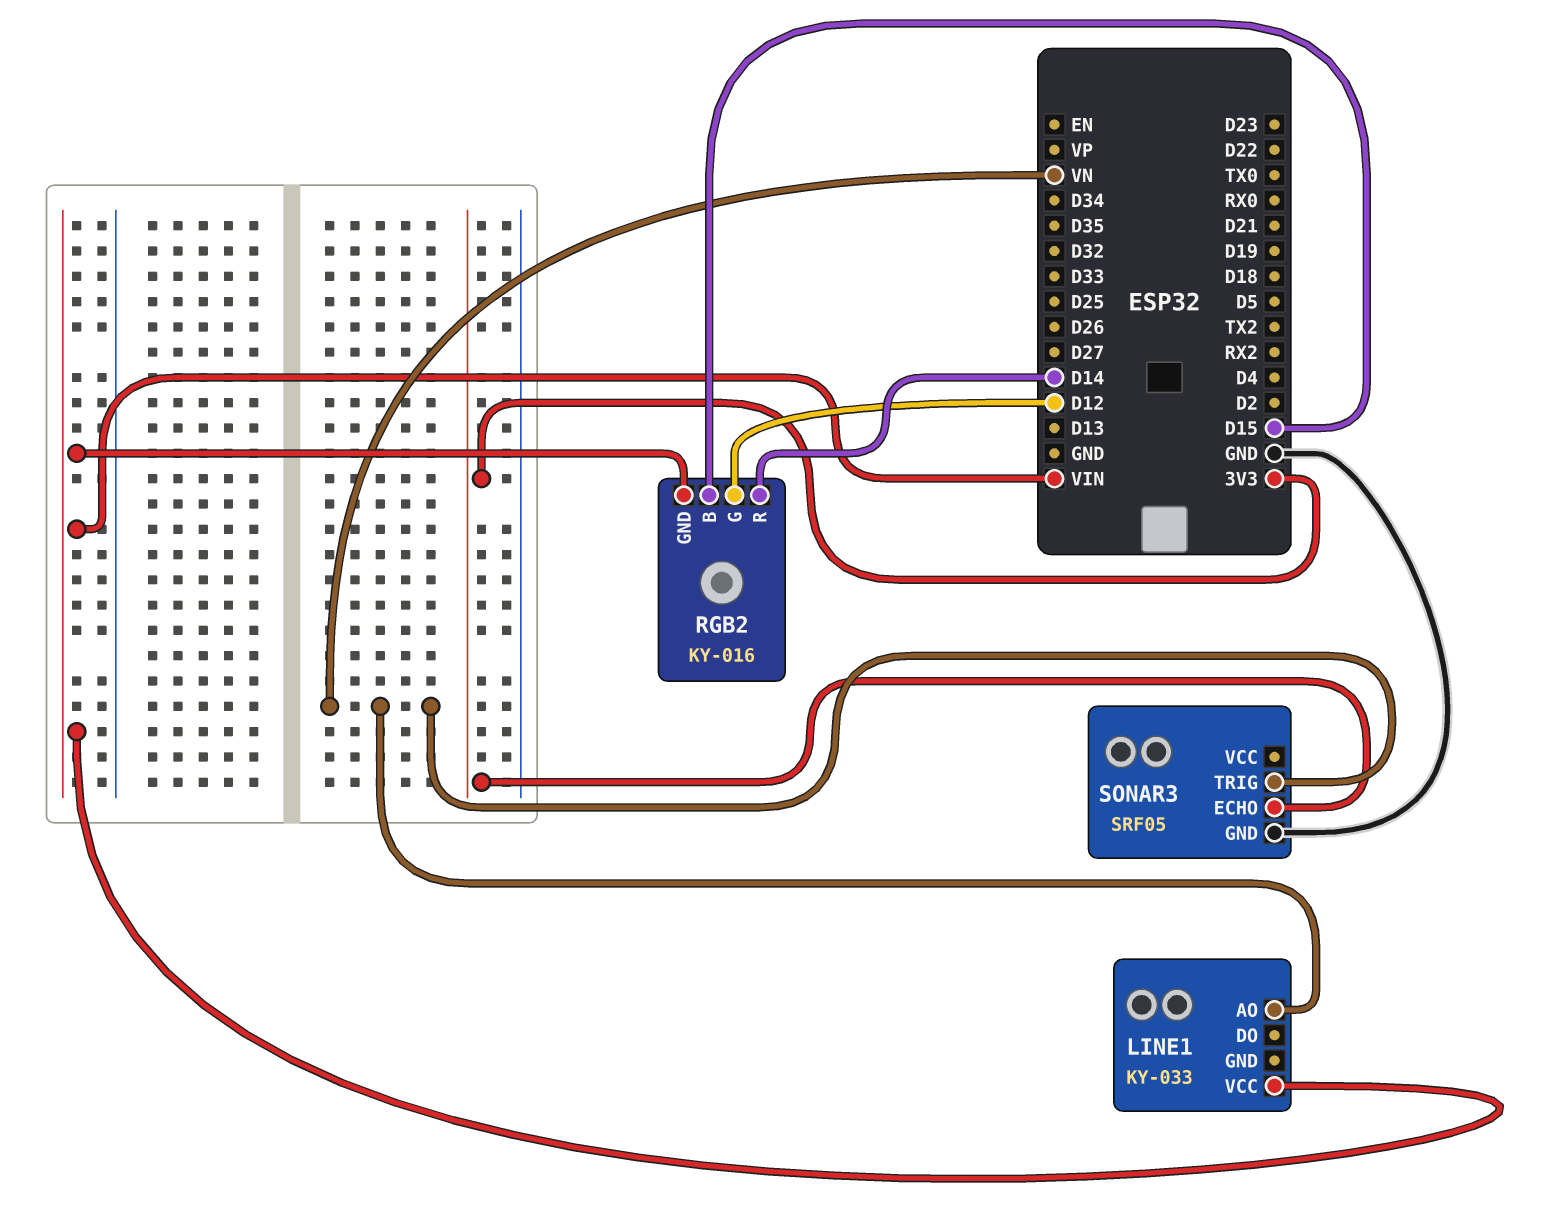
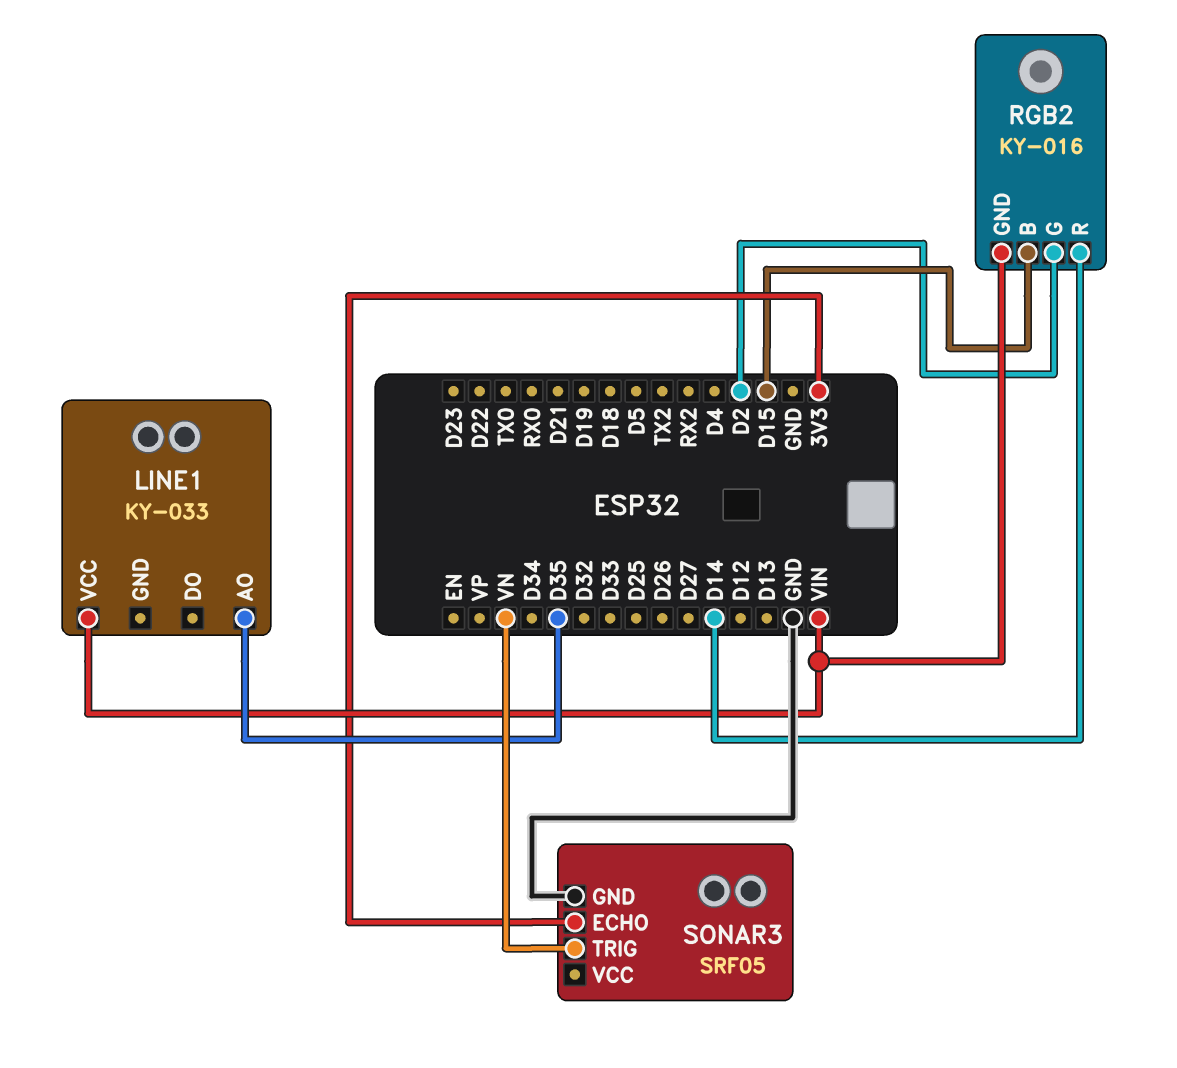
LINE1 pin AO: VN -> D35
RGB2 pin G: D12 -> D2

